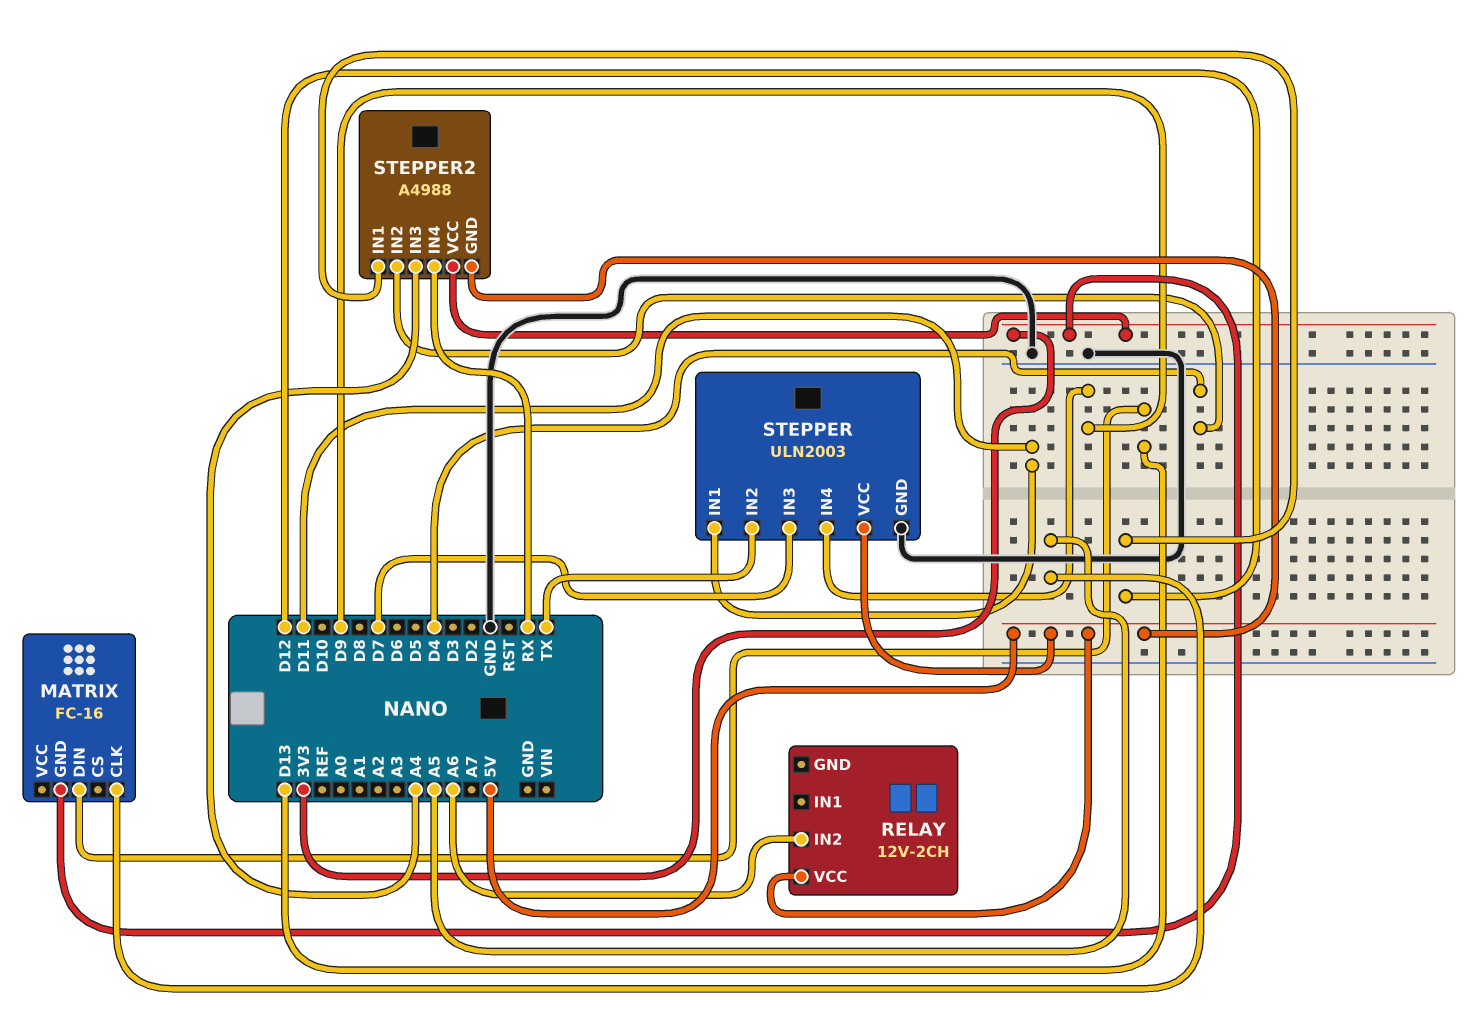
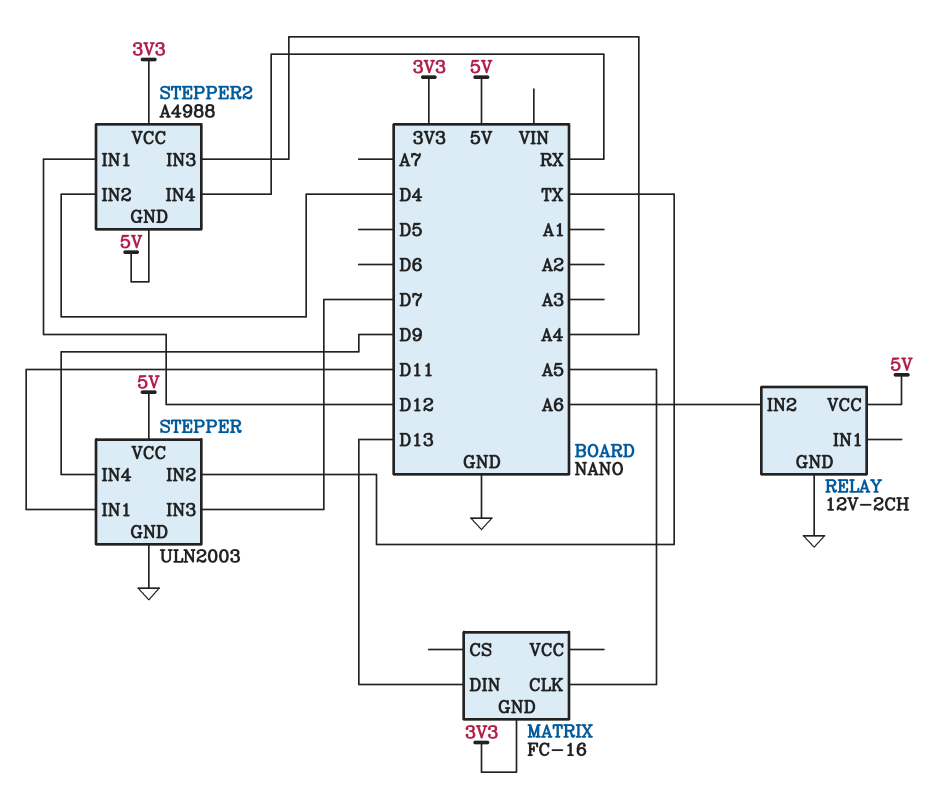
RELAY pin GND: none -> GND

